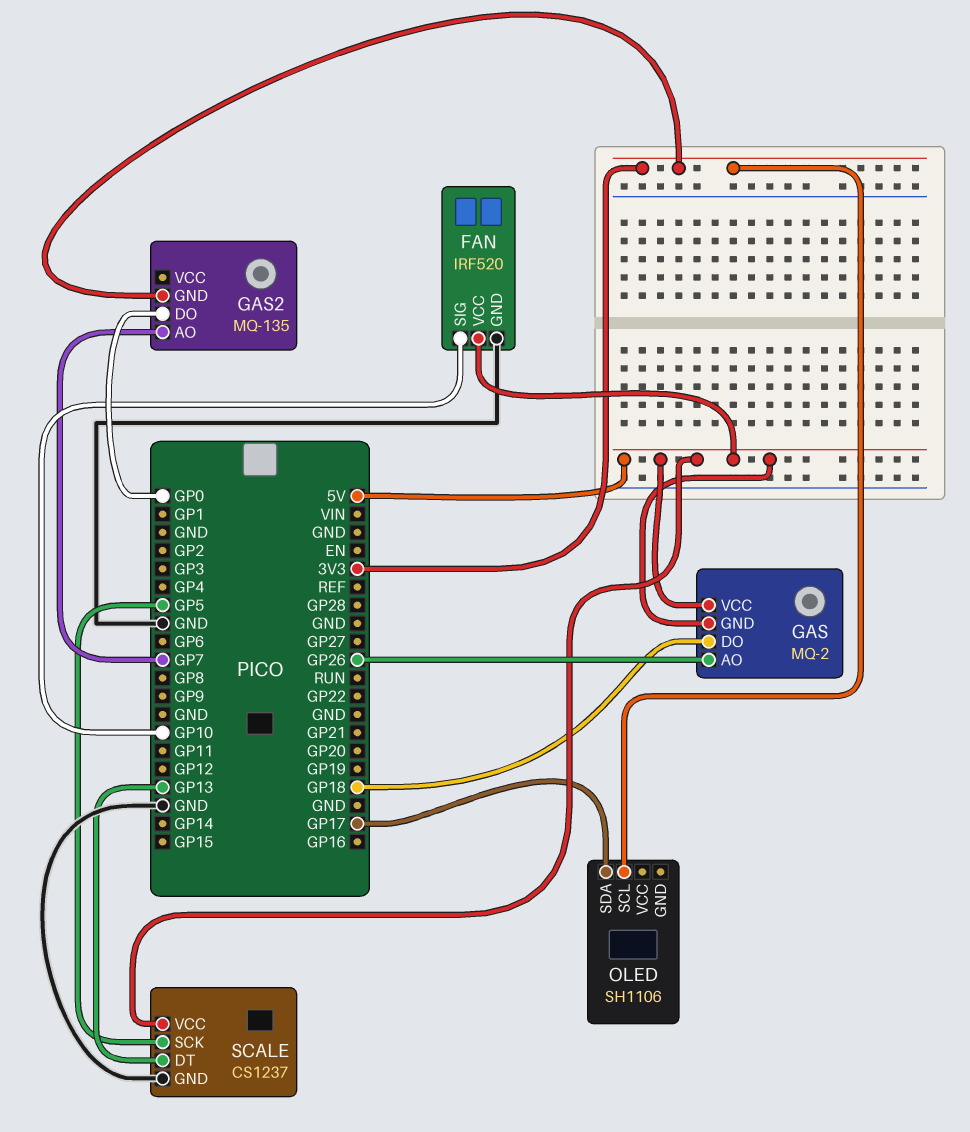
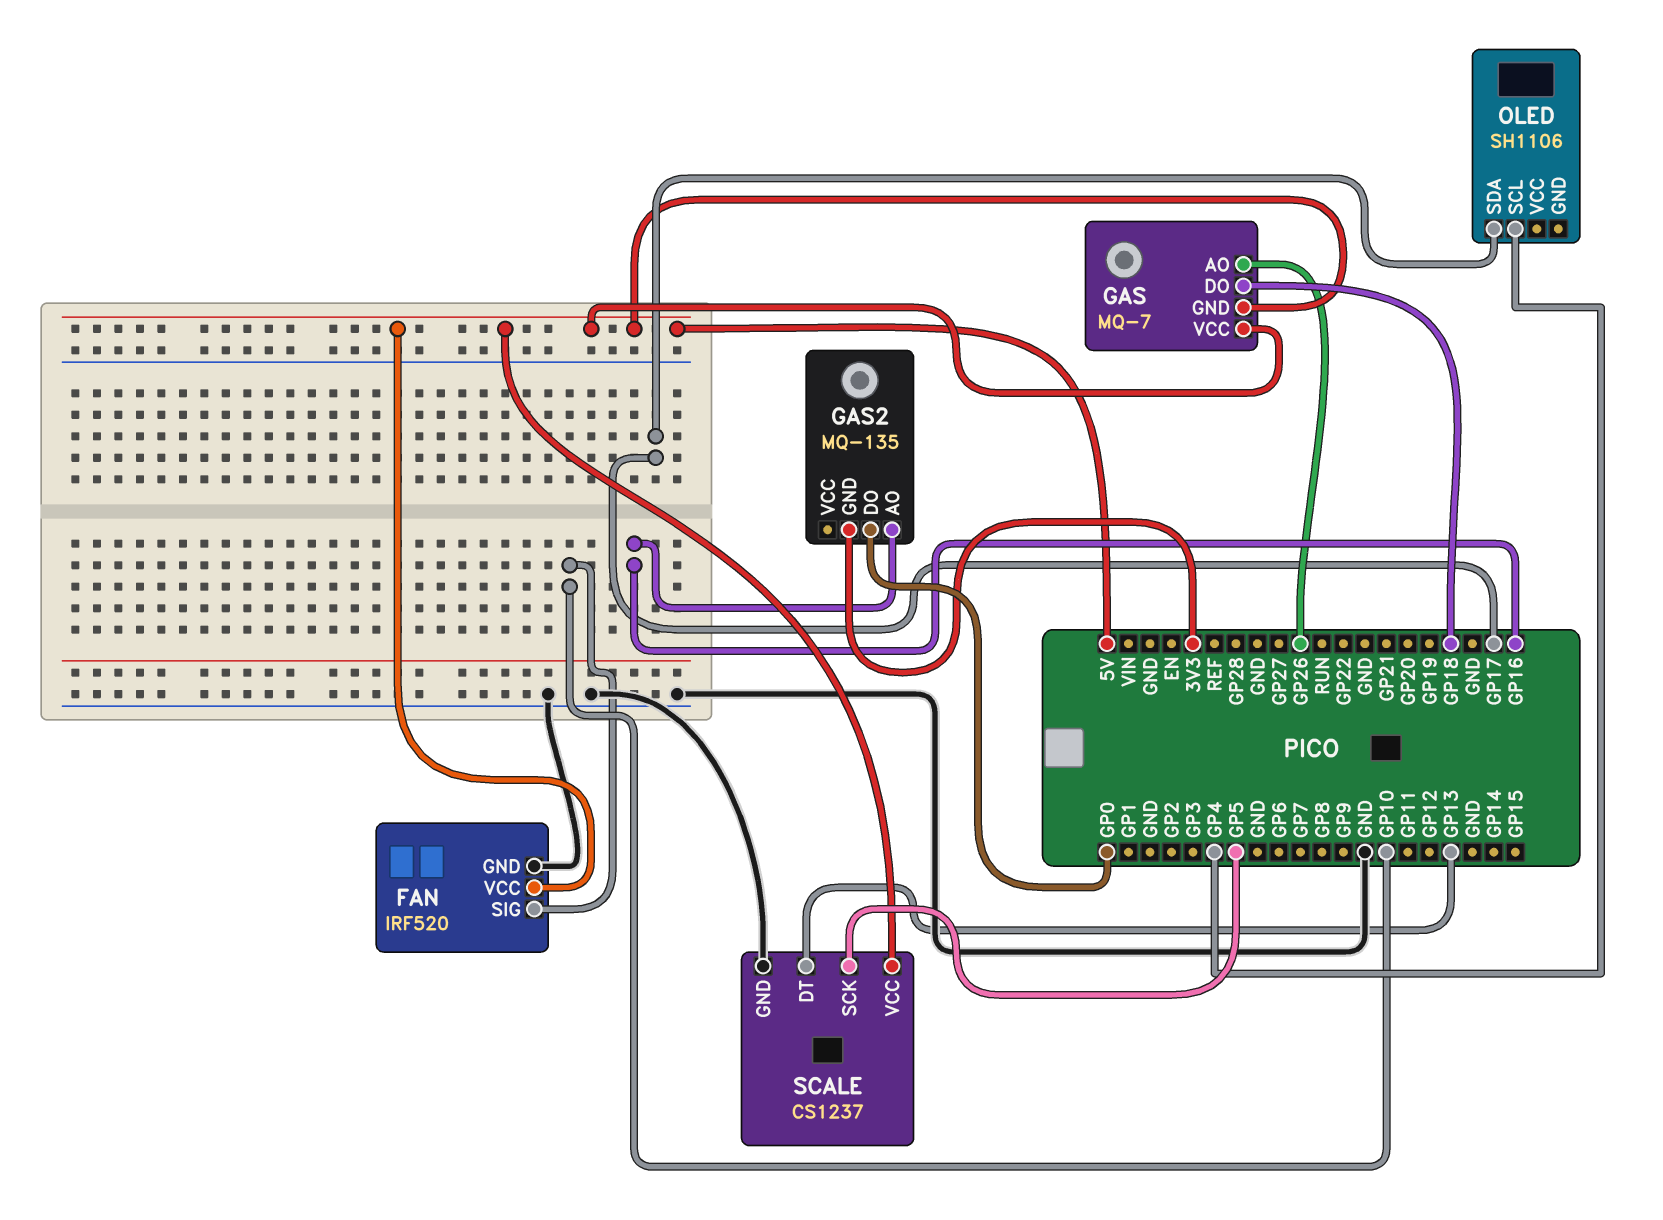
GAS: MQ-2 -> MQ-7
GAS2 pin AO: GP7 -> GP16
OLED pin SCL: 3V3 -> GP4

